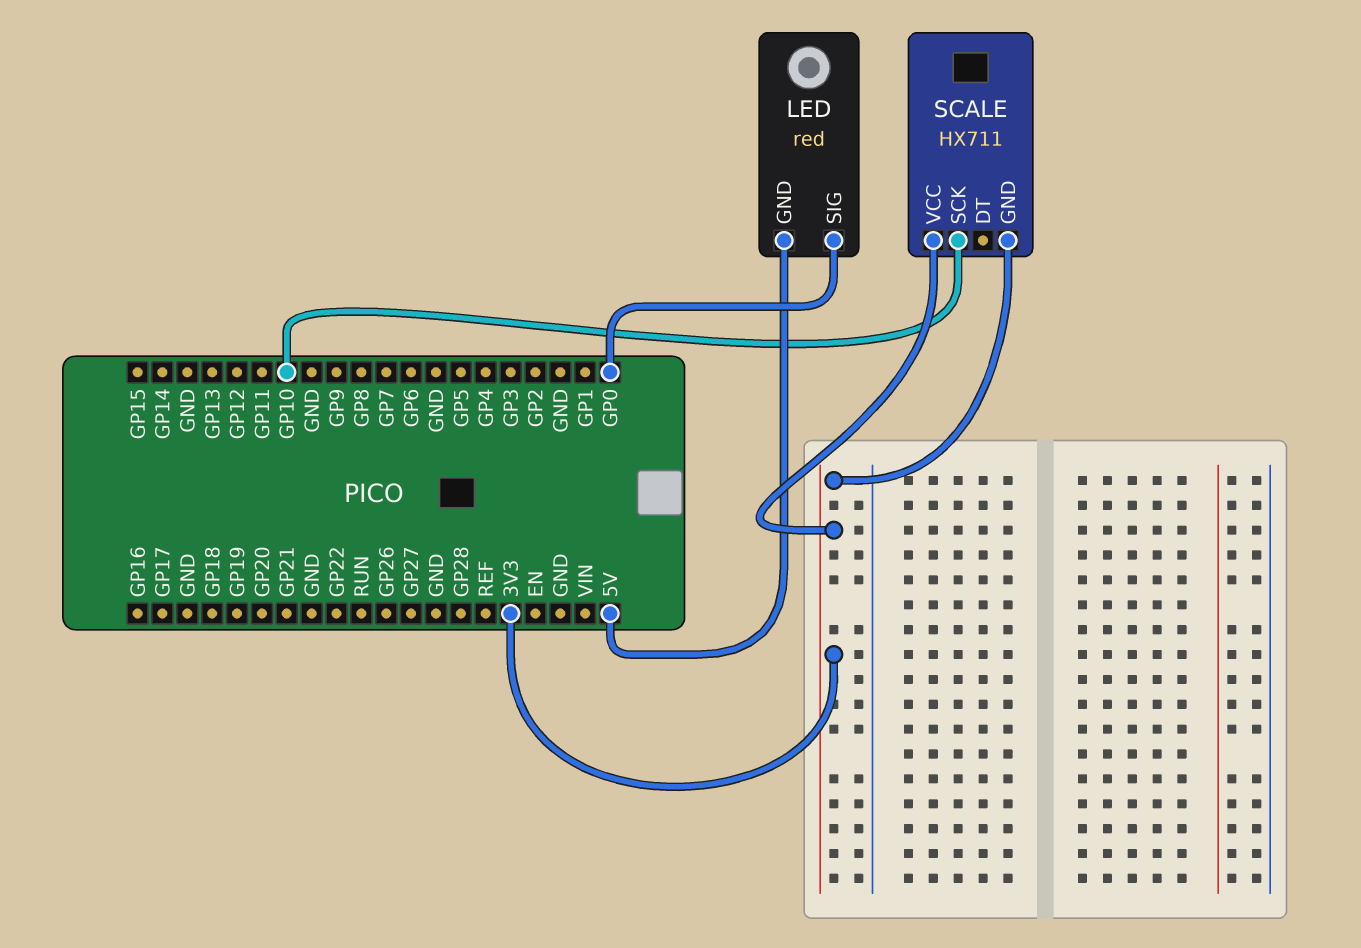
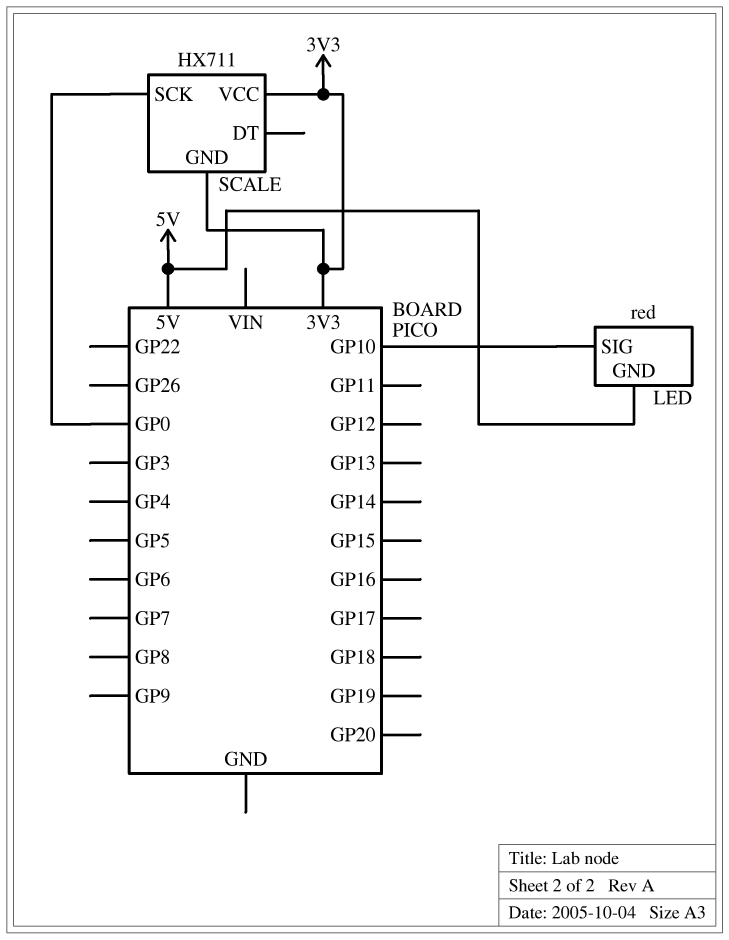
LED pin SIG: GP0 -> GP10
SCALE pin SCK: GP10 -> GP0

